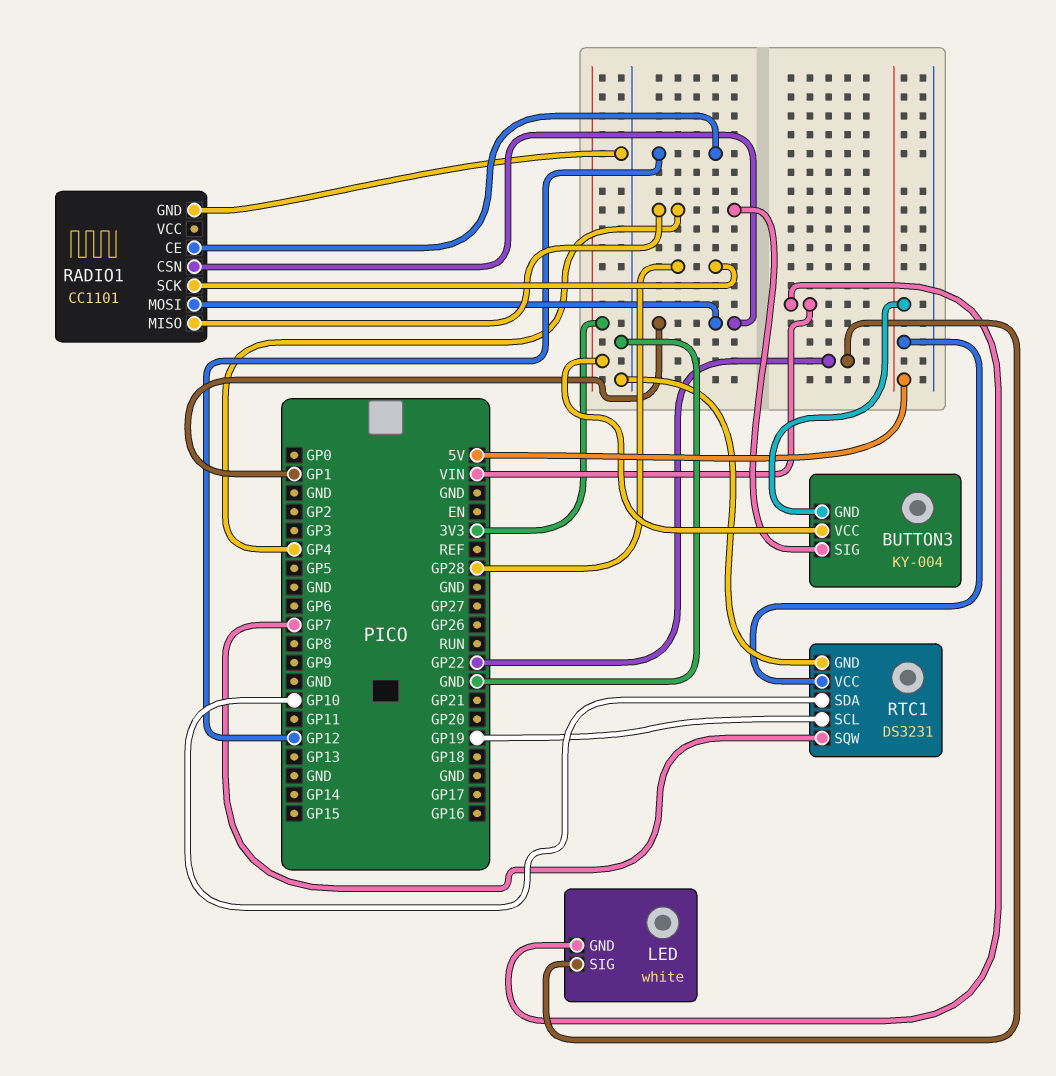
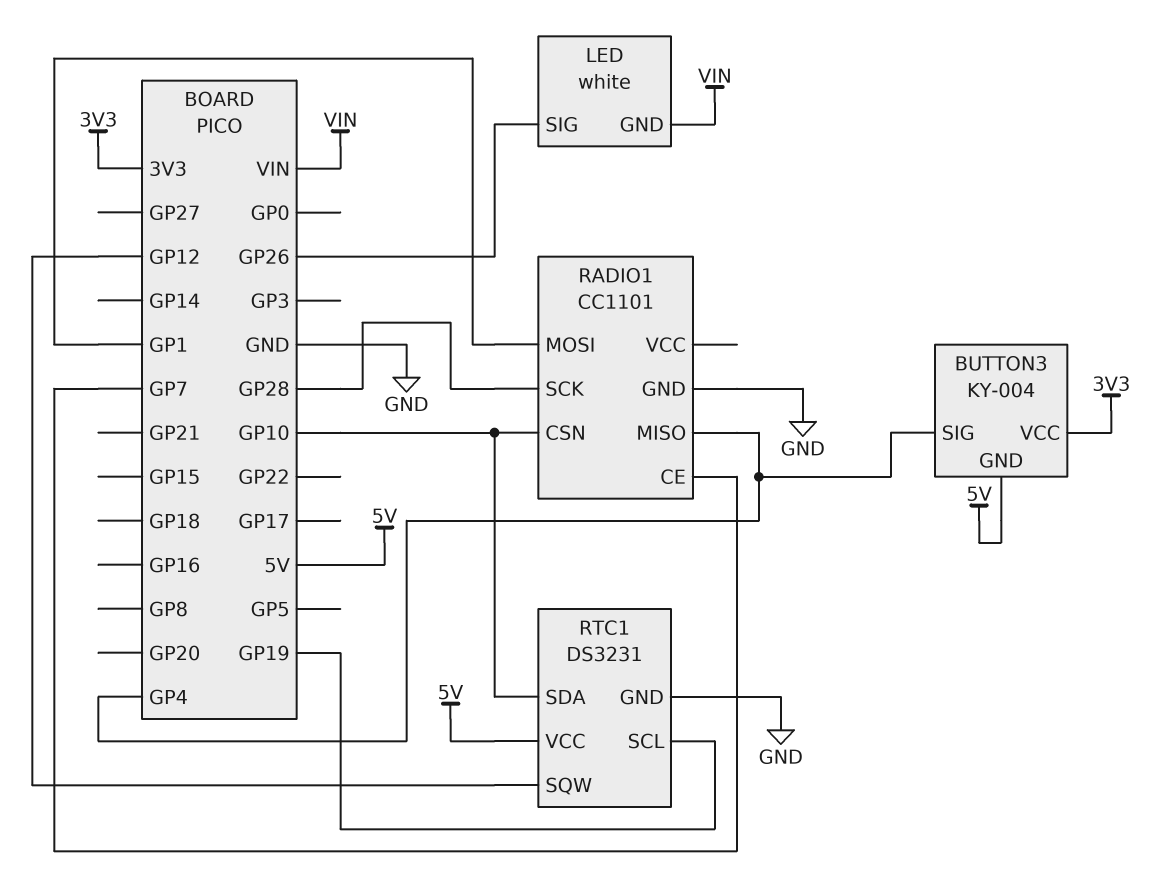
LED pin SIG: GP22 -> GP26
RADIO1 pin CE: GP12 -> GP7
RADIO1 pin CSN: GP1 -> GP10
RTC1 pin SQW: GP7 -> GP12

